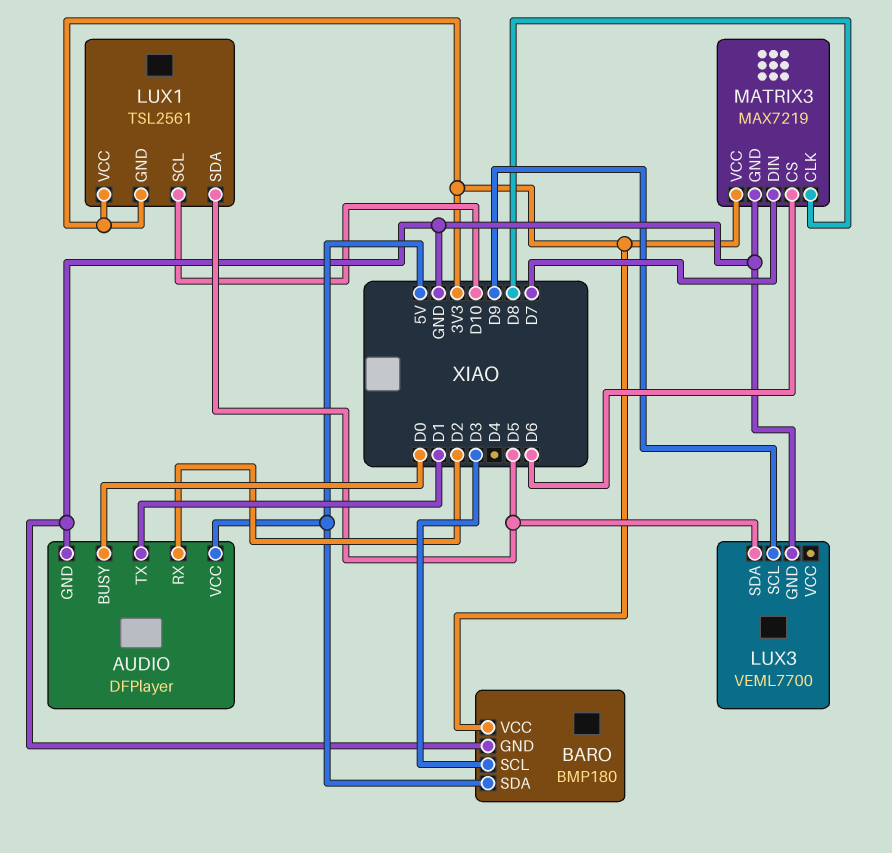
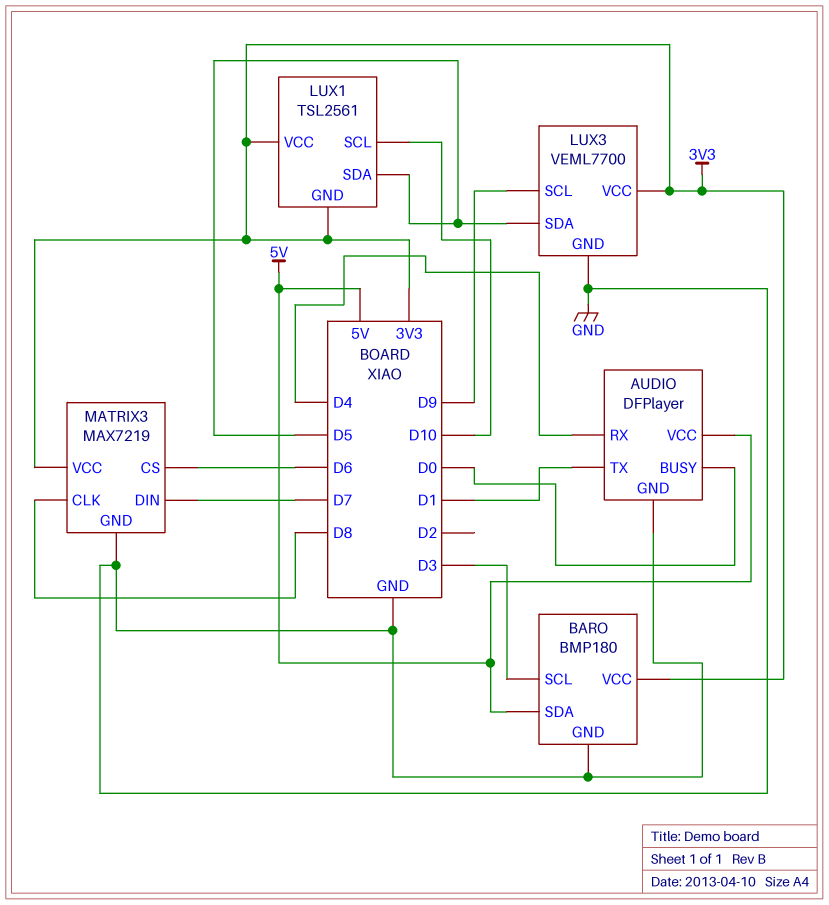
AUDIO pin RX: D2 -> D4
LUX3 pin VCC: none -> 3V3

